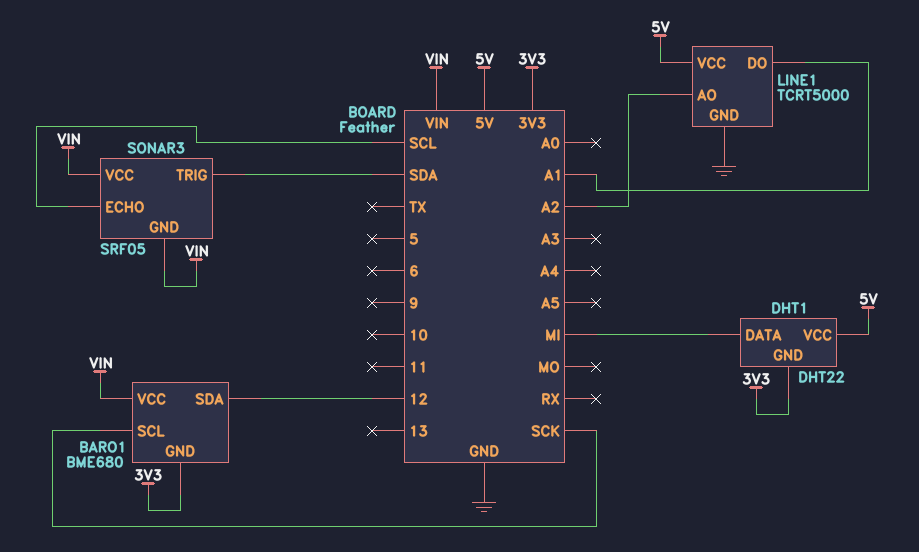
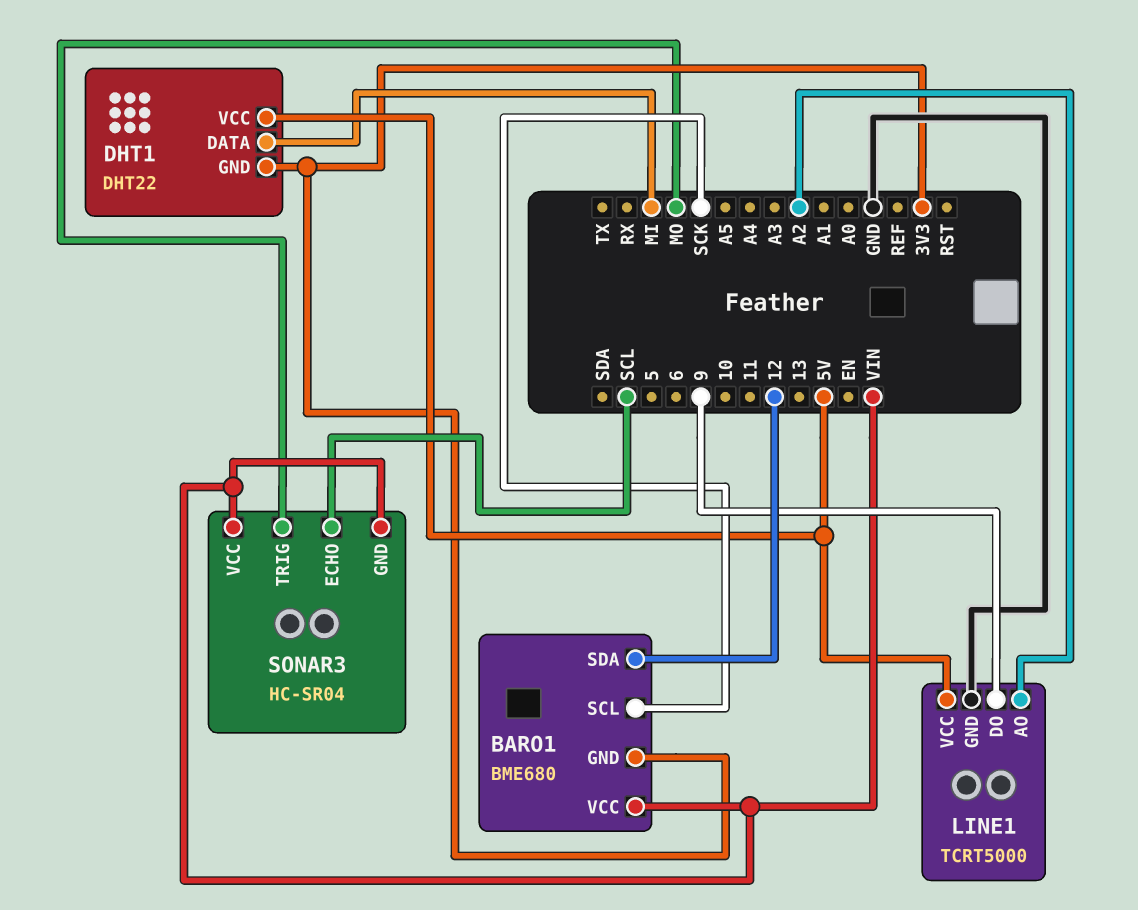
LINE1 pin DO: A1 -> 9
SONAR3: SRF05 -> HC-SR04
SONAR3 pin TRIG: SDA -> MO

